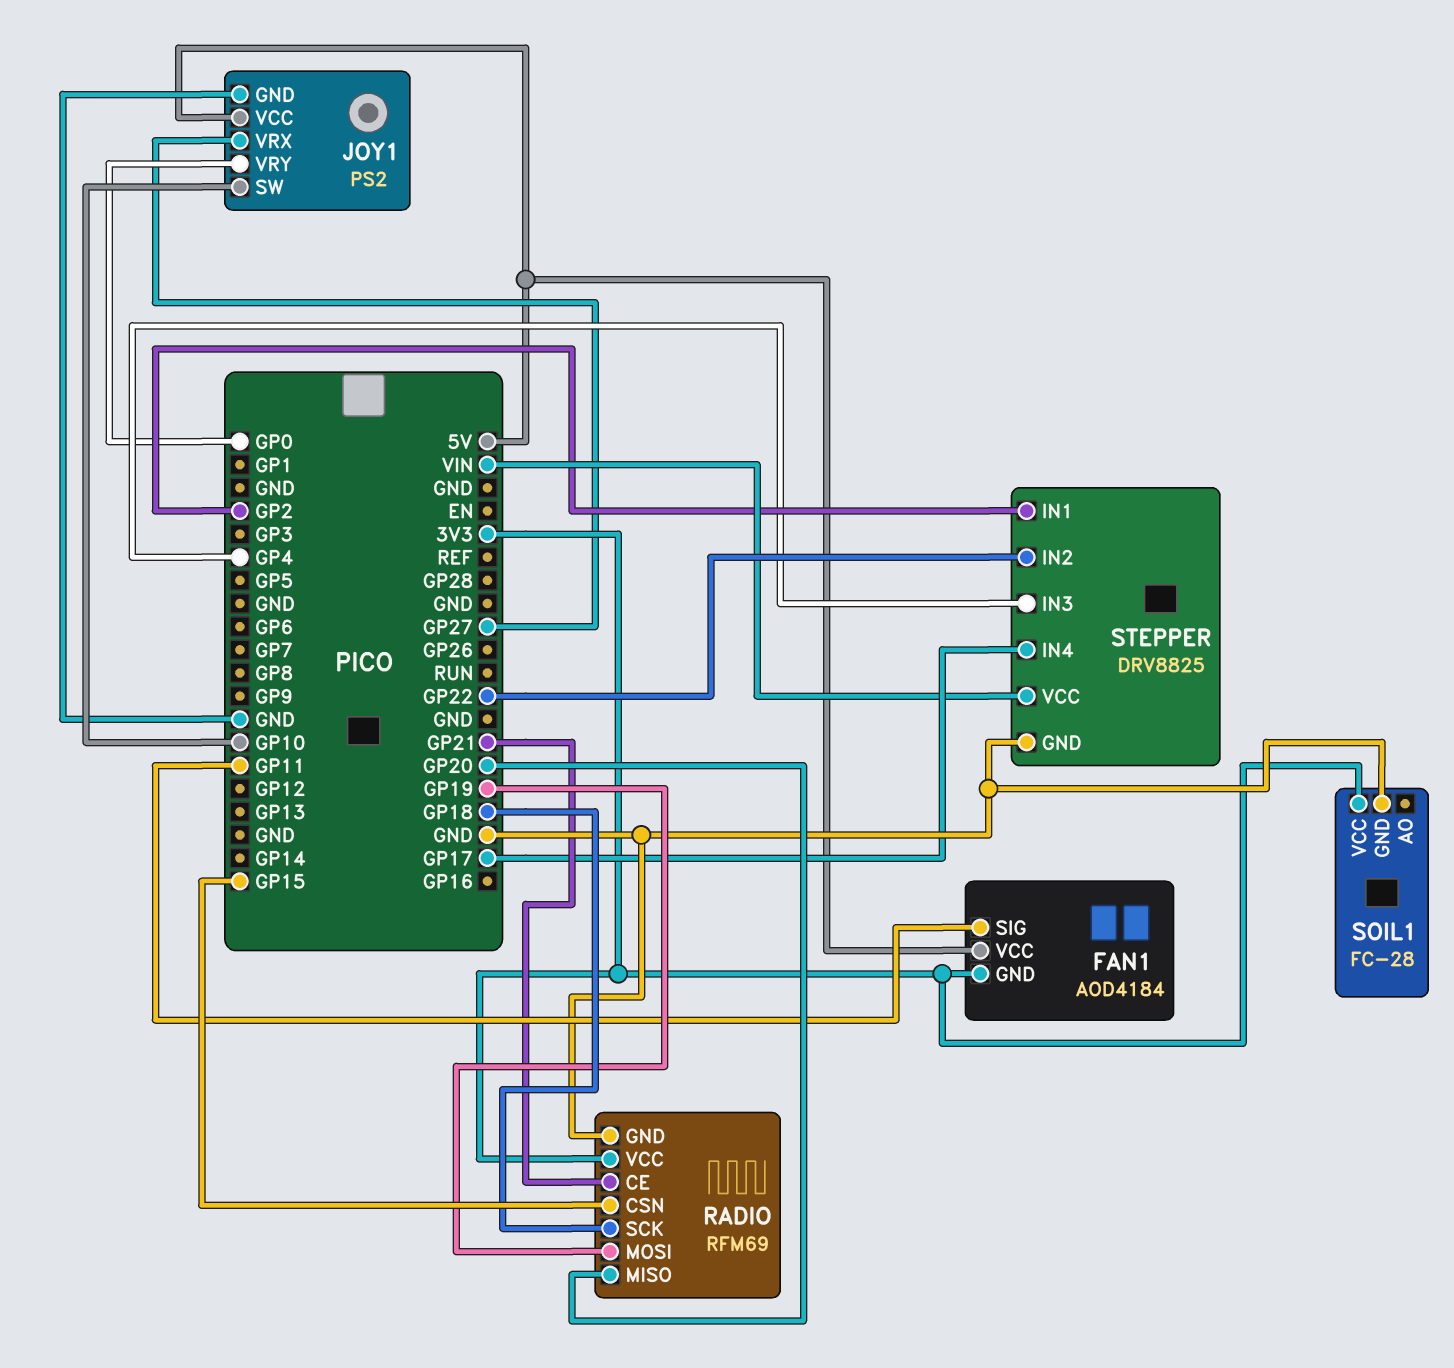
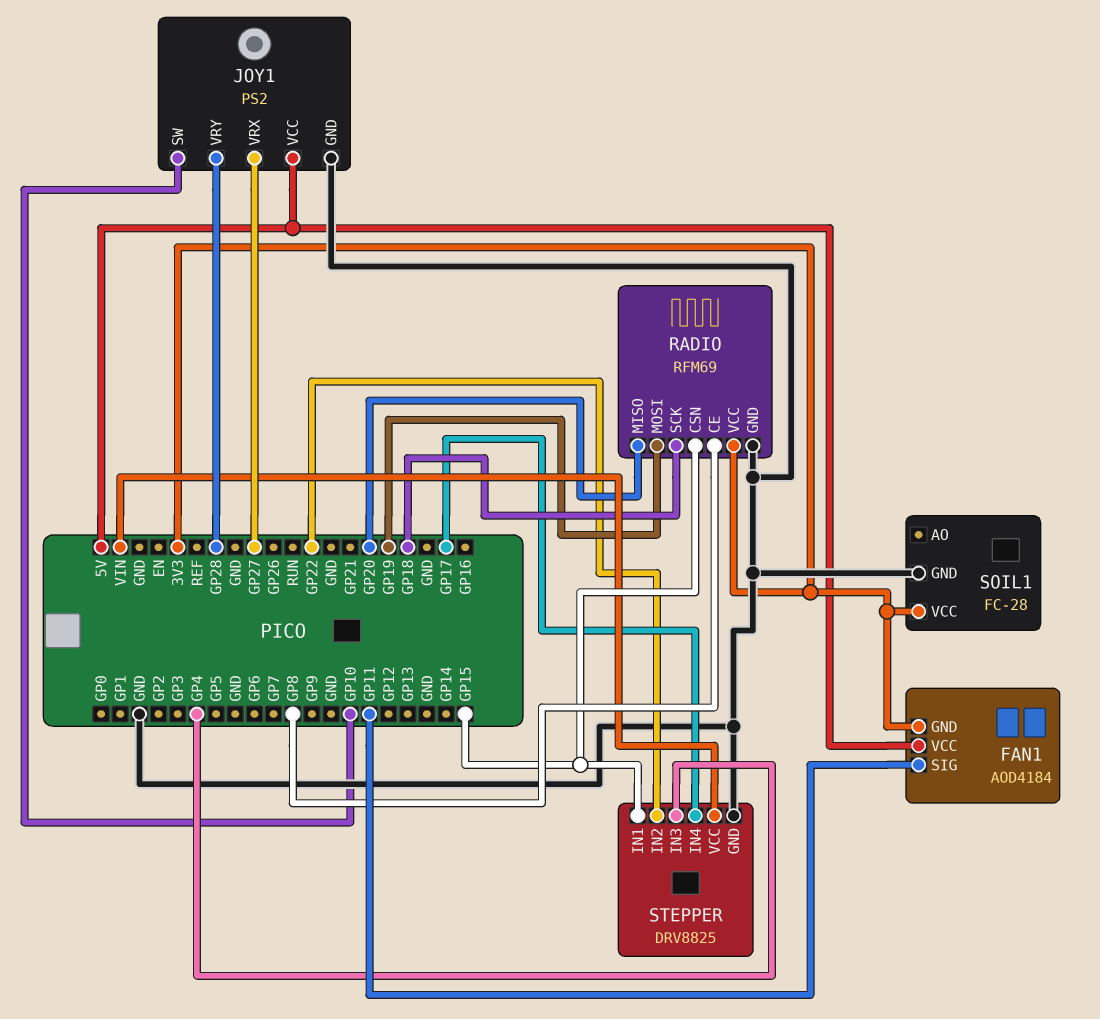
JOY1 pin VRY: GP0 -> GP28
RADIO pin CE: GP21 -> GP8
STEPPER pin IN1: GP2 -> GP15

